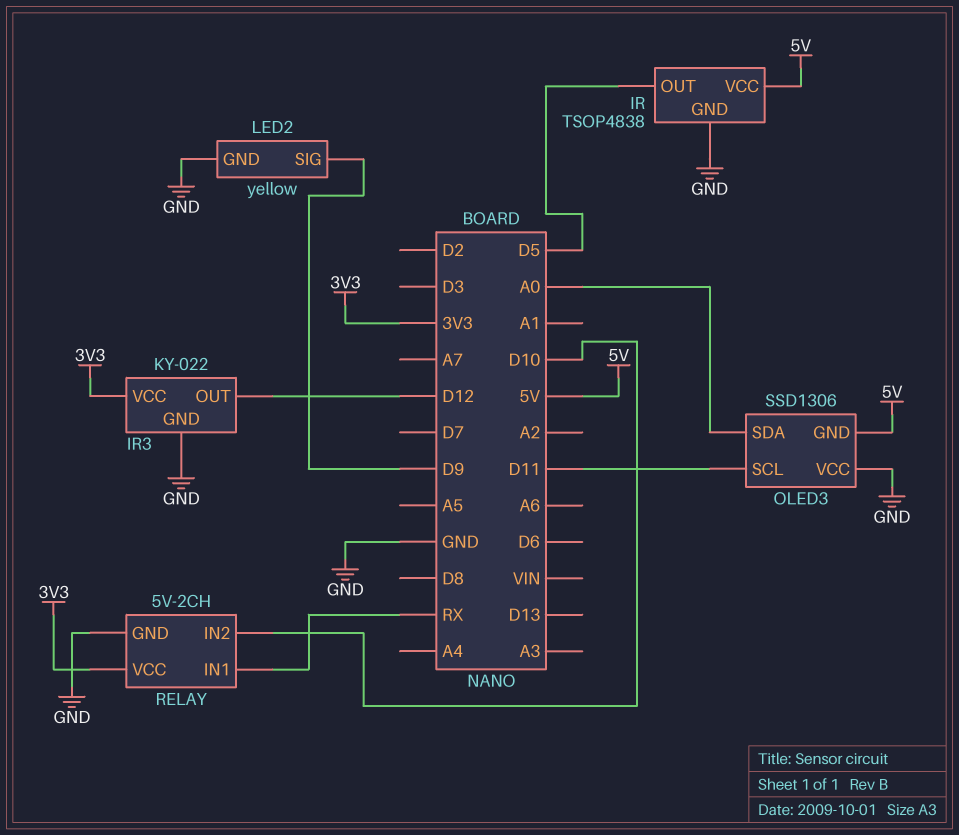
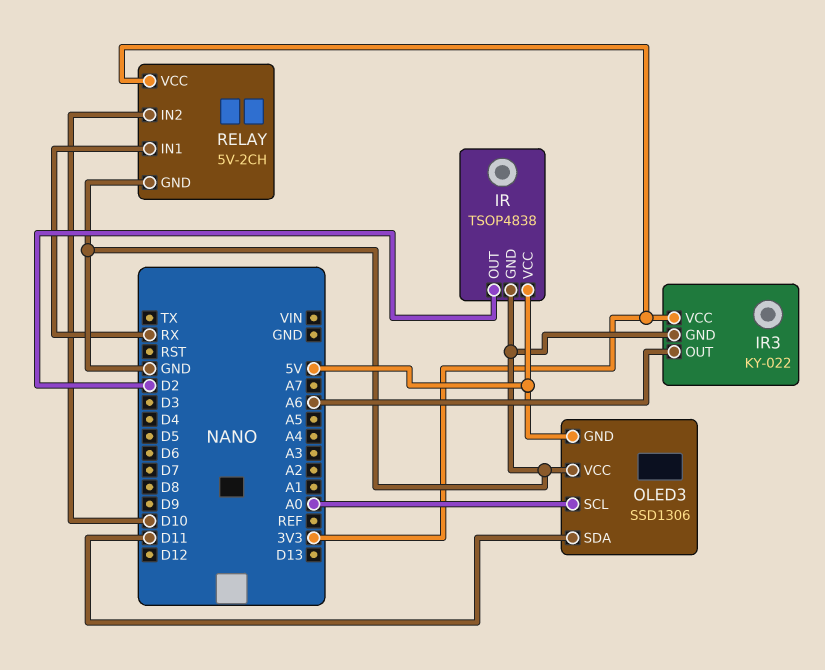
IR pin OUT: D5 -> D2
IR3 pin OUT: D12 -> A6
LED2: yellow -> none
LED2 pin GND: GND -> none
LED2 pin SIG: D9 -> none
OLED3 pin SCL: D11 -> A0
OLED3 pin SDA: A0 -> D11

